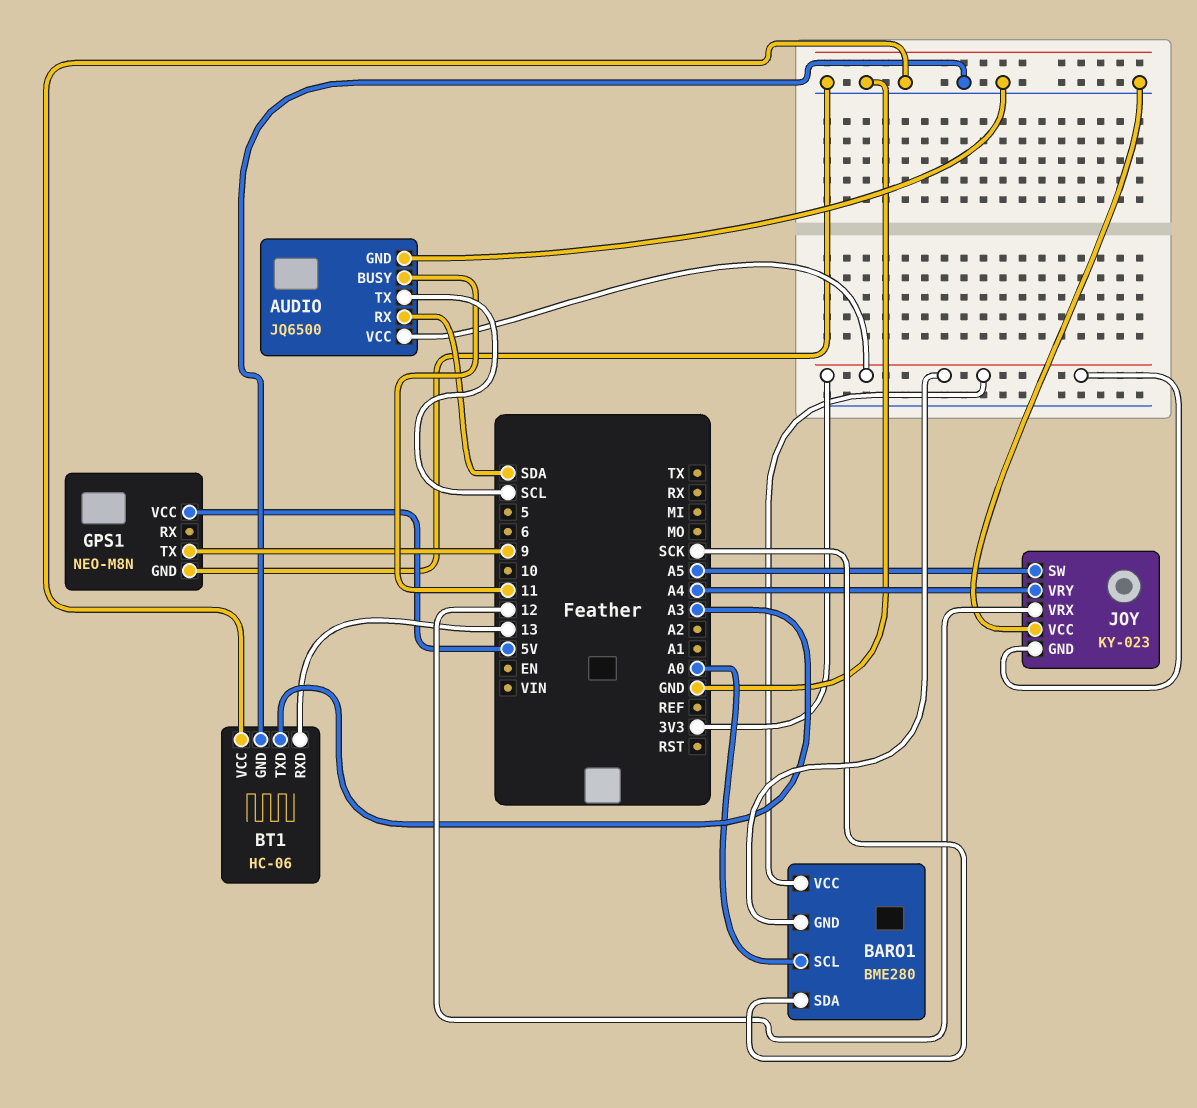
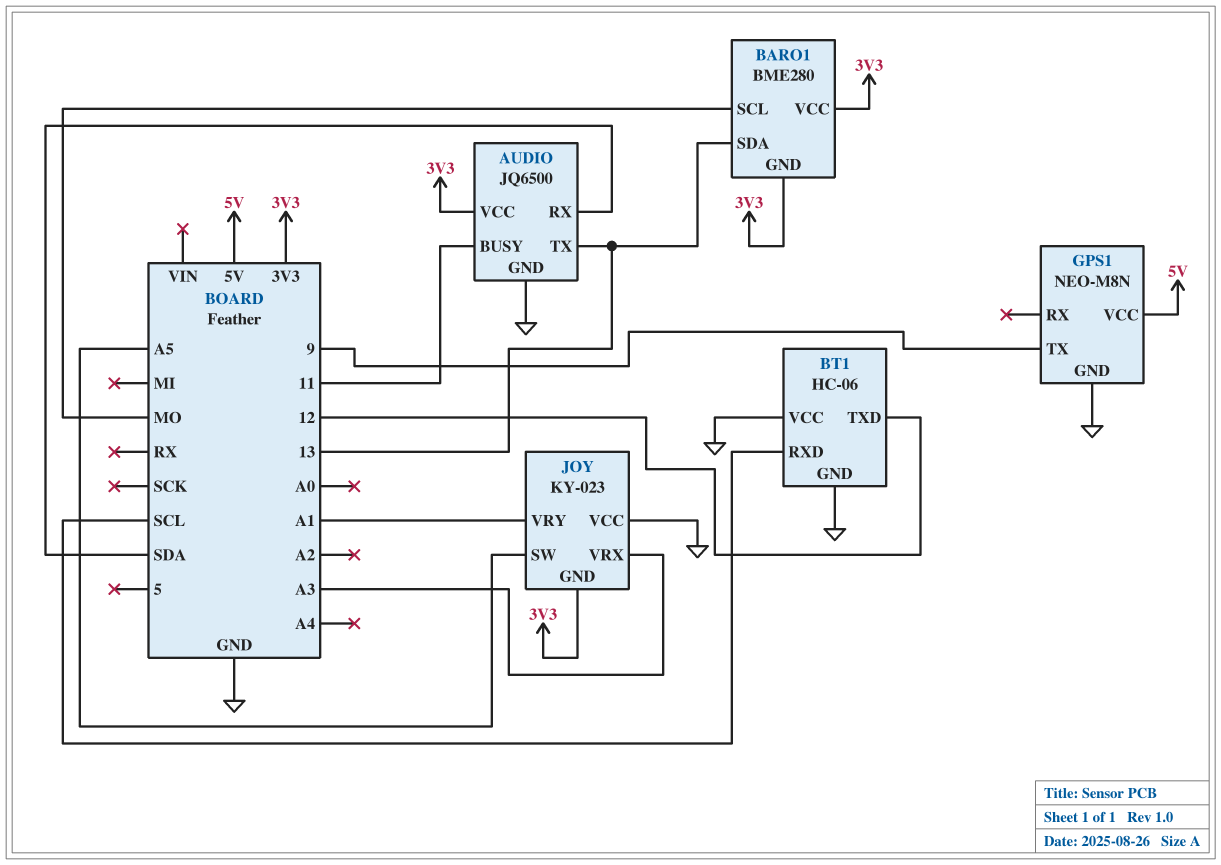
AUDIO pin TX: SCL -> 13
BARO1 pin SCL: A0 -> MO
BARO1 pin SDA: SCK -> 13
BT1 pin RXD: 13 -> SCL
BT1 pin TXD: A3 -> 12
JOY pin VRX: 12 -> A3
JOY pin VRY: A4 -> A1

